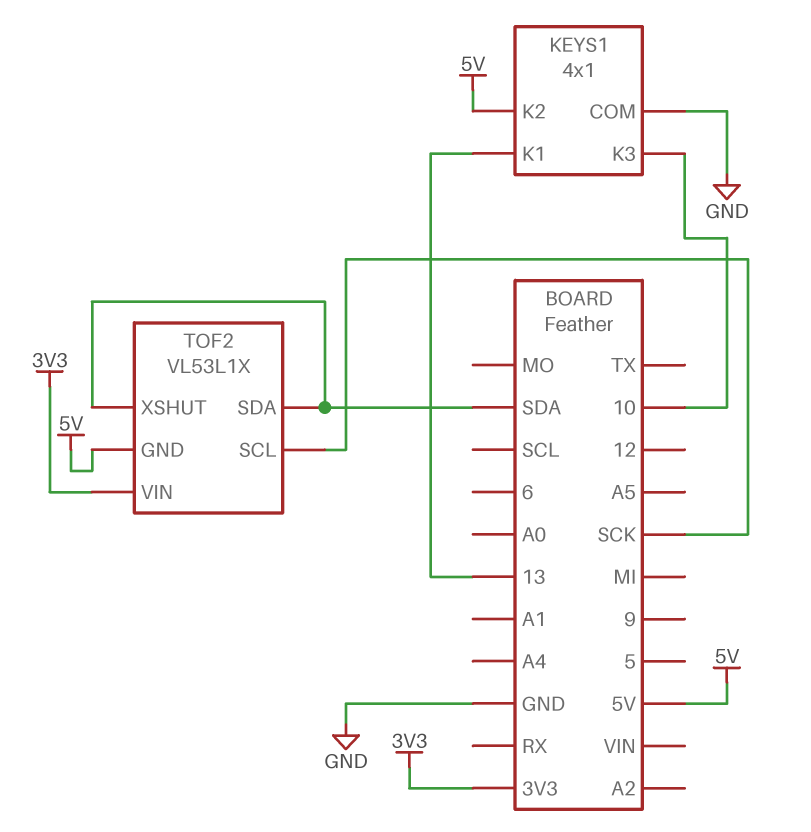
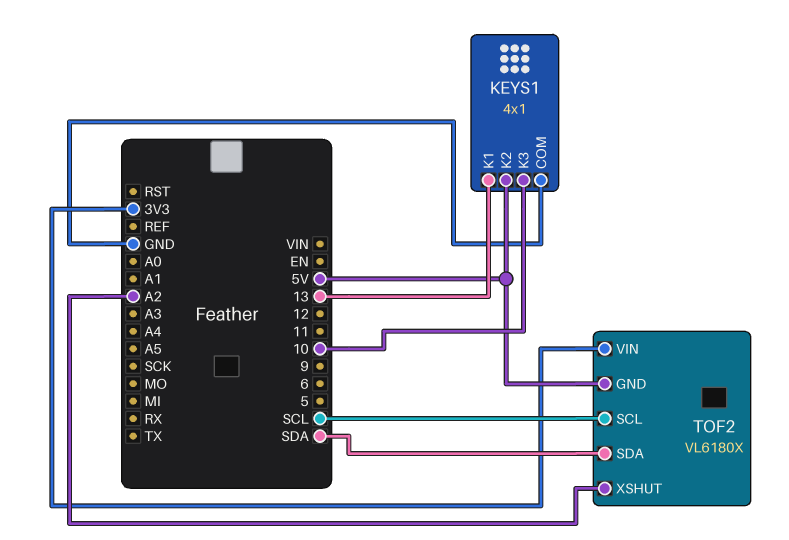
TOF2: VL53L1X -> VL6180X
TOF2 pin SCL: SCK -> SCL
TOF2 pin XSHUT: SDA -> A2

